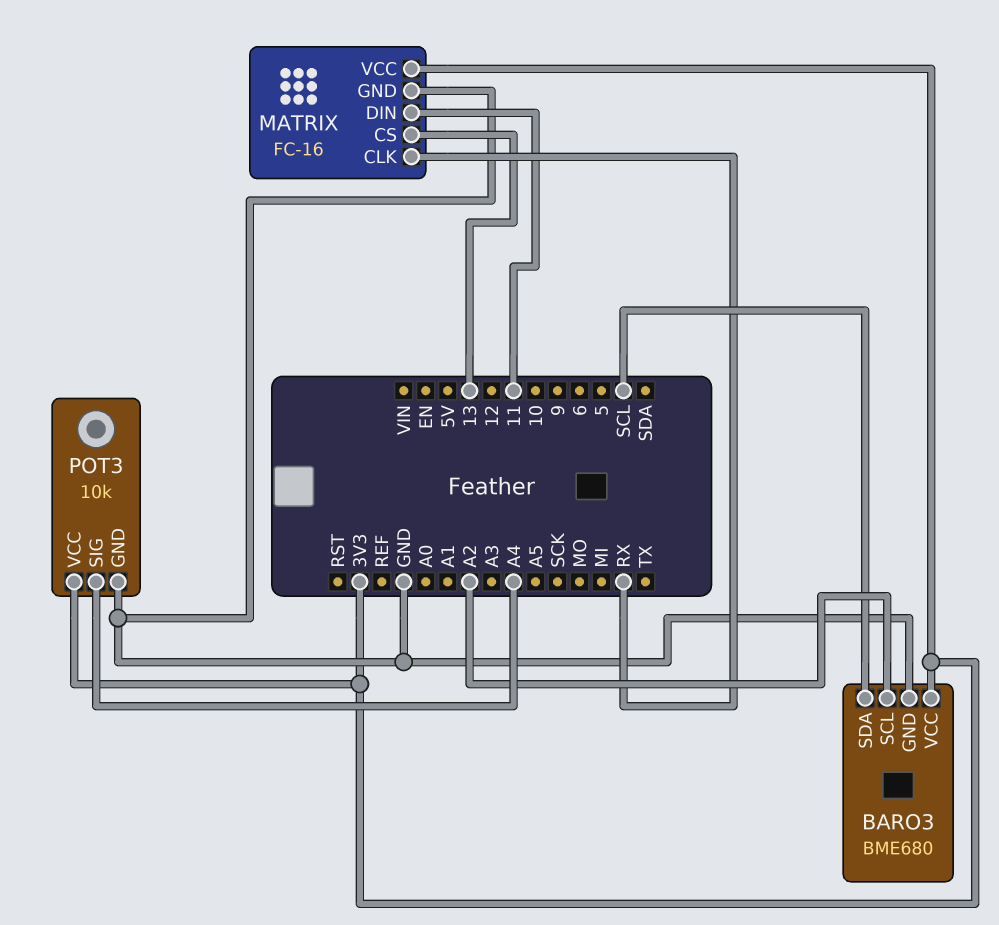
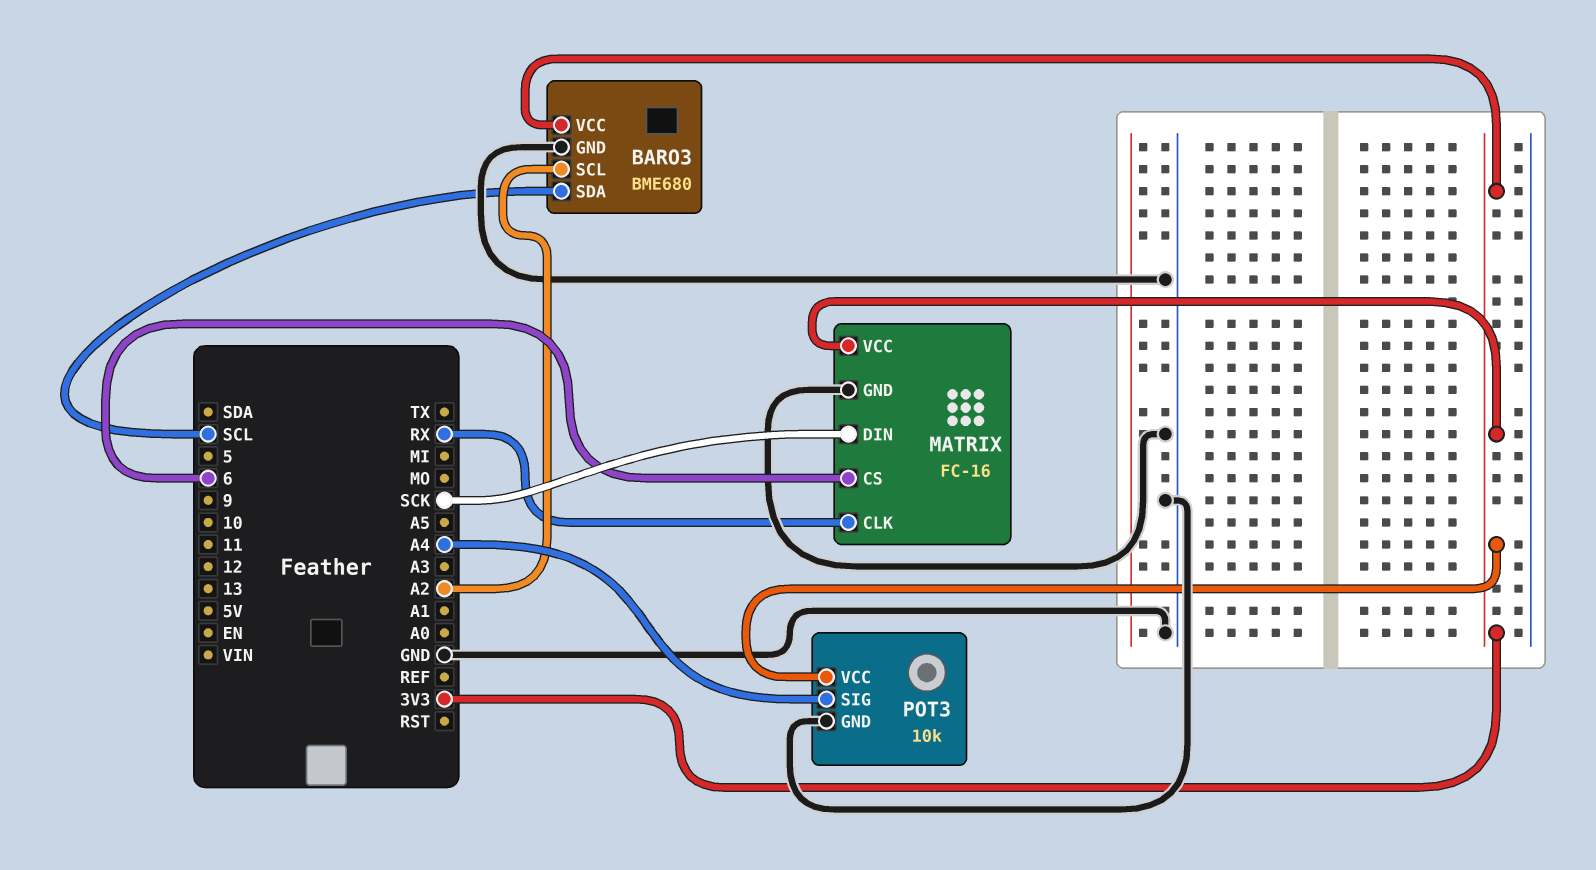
MATRIX pin CS: 13 -> 6
MATRIX pin DIN: 11 -> SCK

